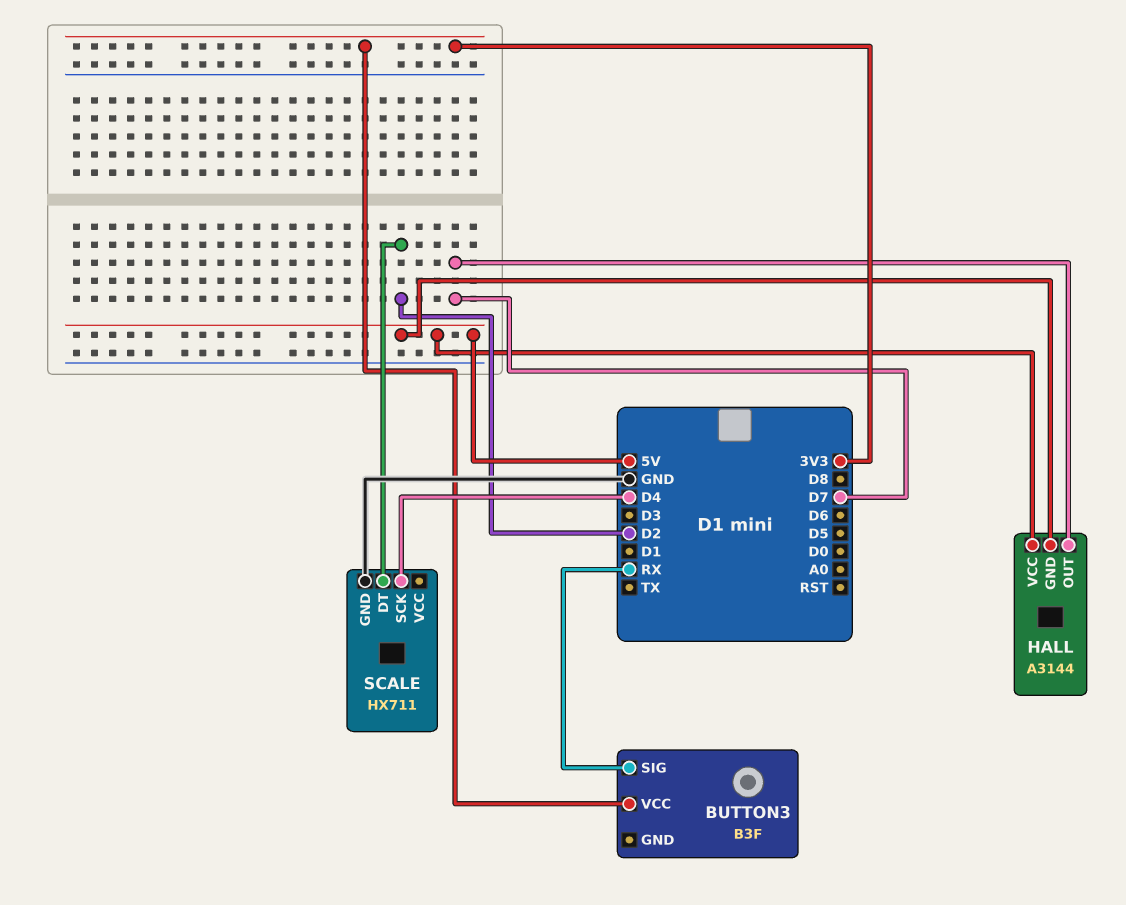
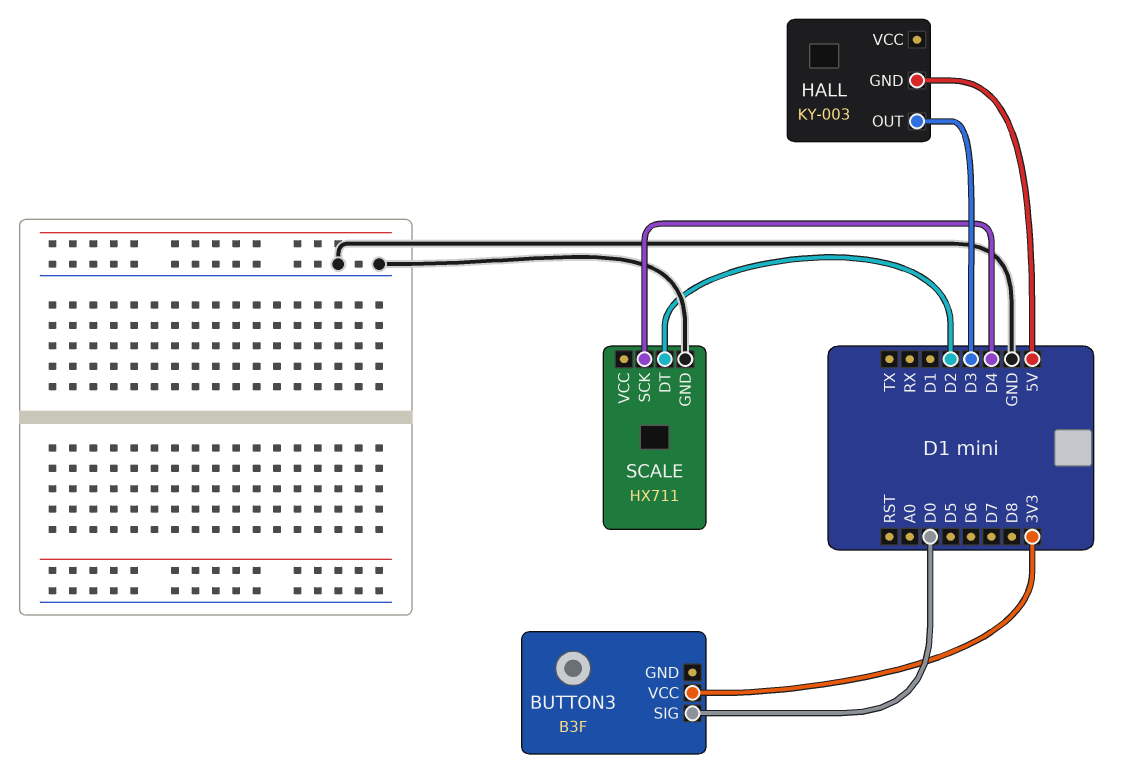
BUTTON3 pin SIG: RX -> D0
HALL: A3144 -> KY-003
HALL pin OUT: D7 -> D3
HALL pin VCC: 5V -> none

